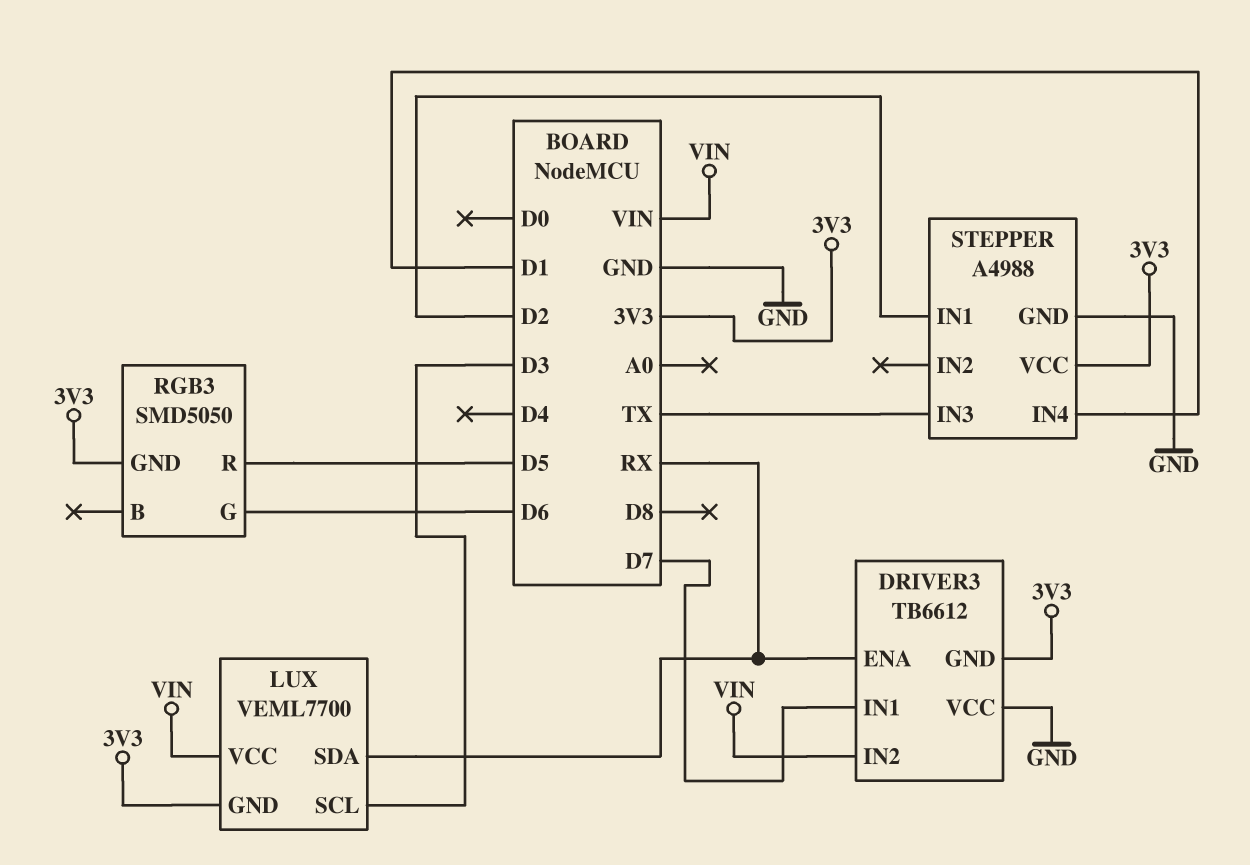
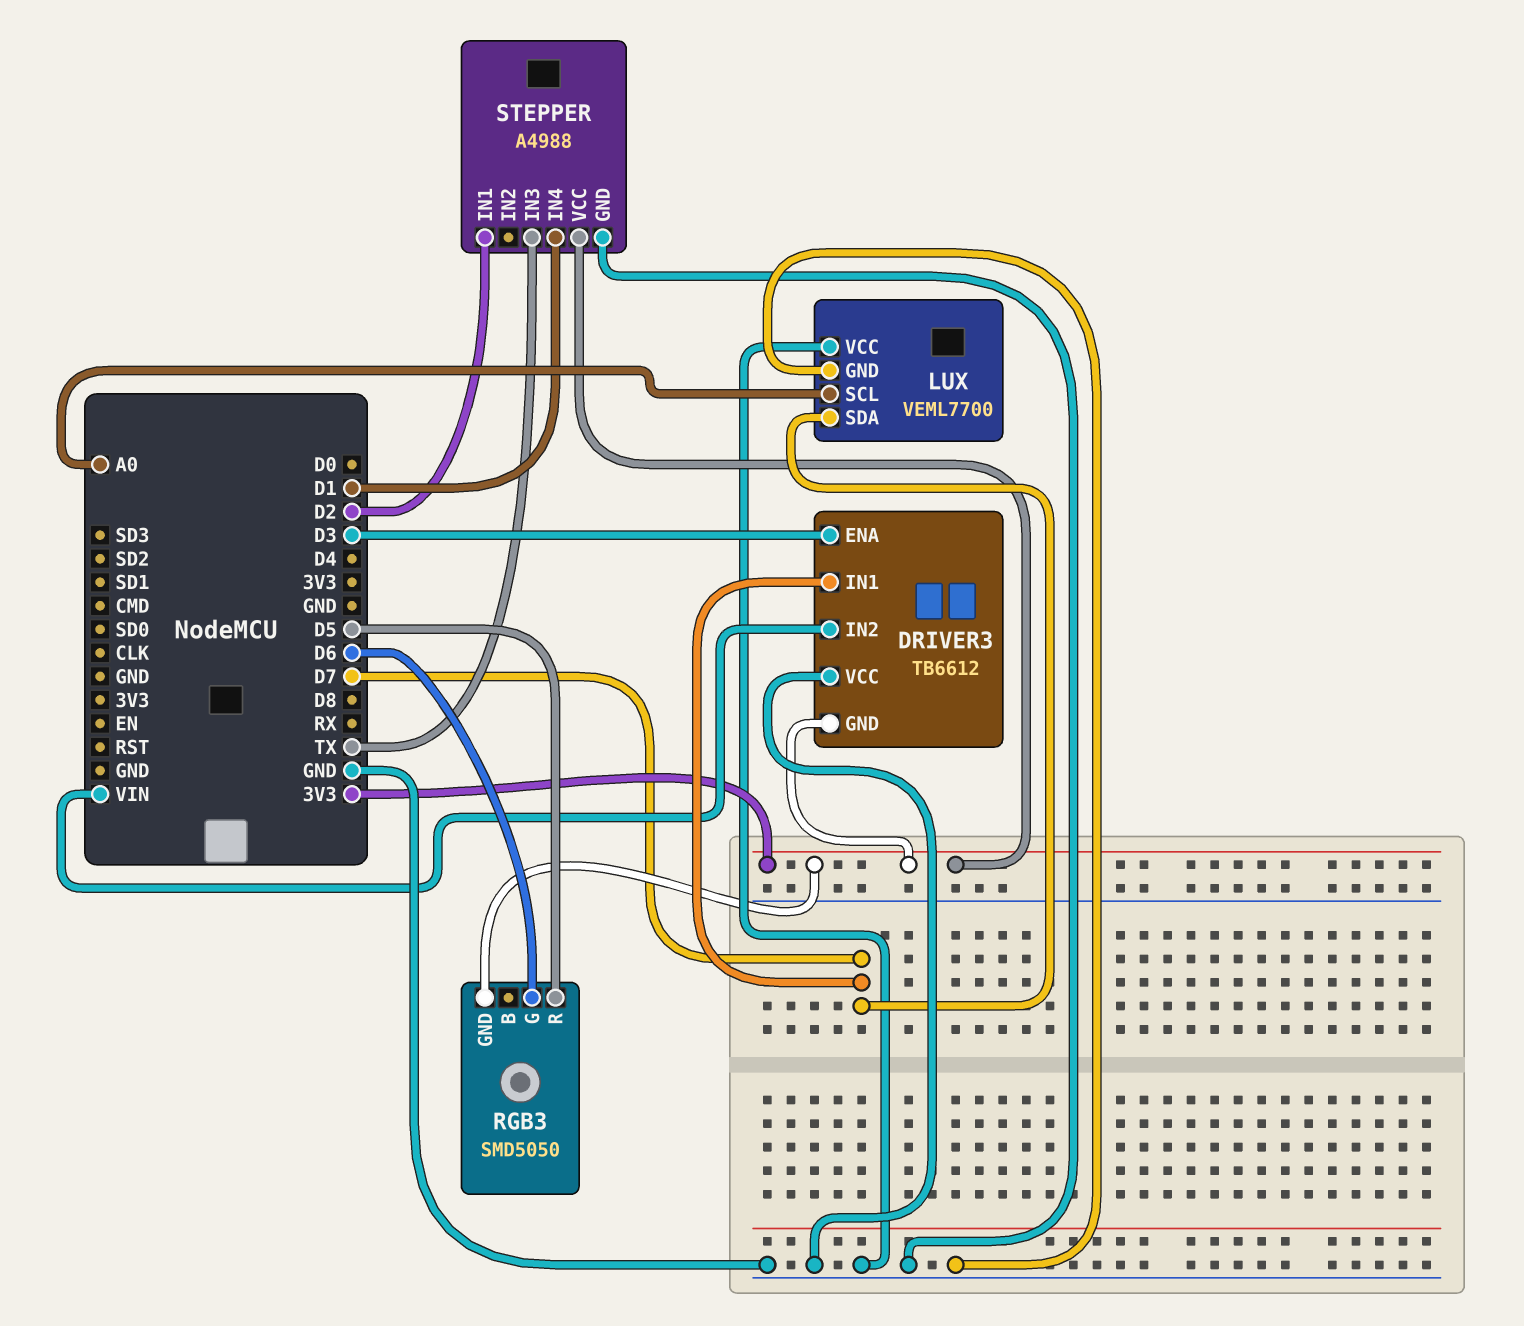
DRIVER3 pin ENA: RX -> D3
LUX pin GND: 3V3 -> GND
LUX pin SCL: D3 -> A0
LUX pin SDA: RX -> D7
LUX pin VCC: VIN -> GND

